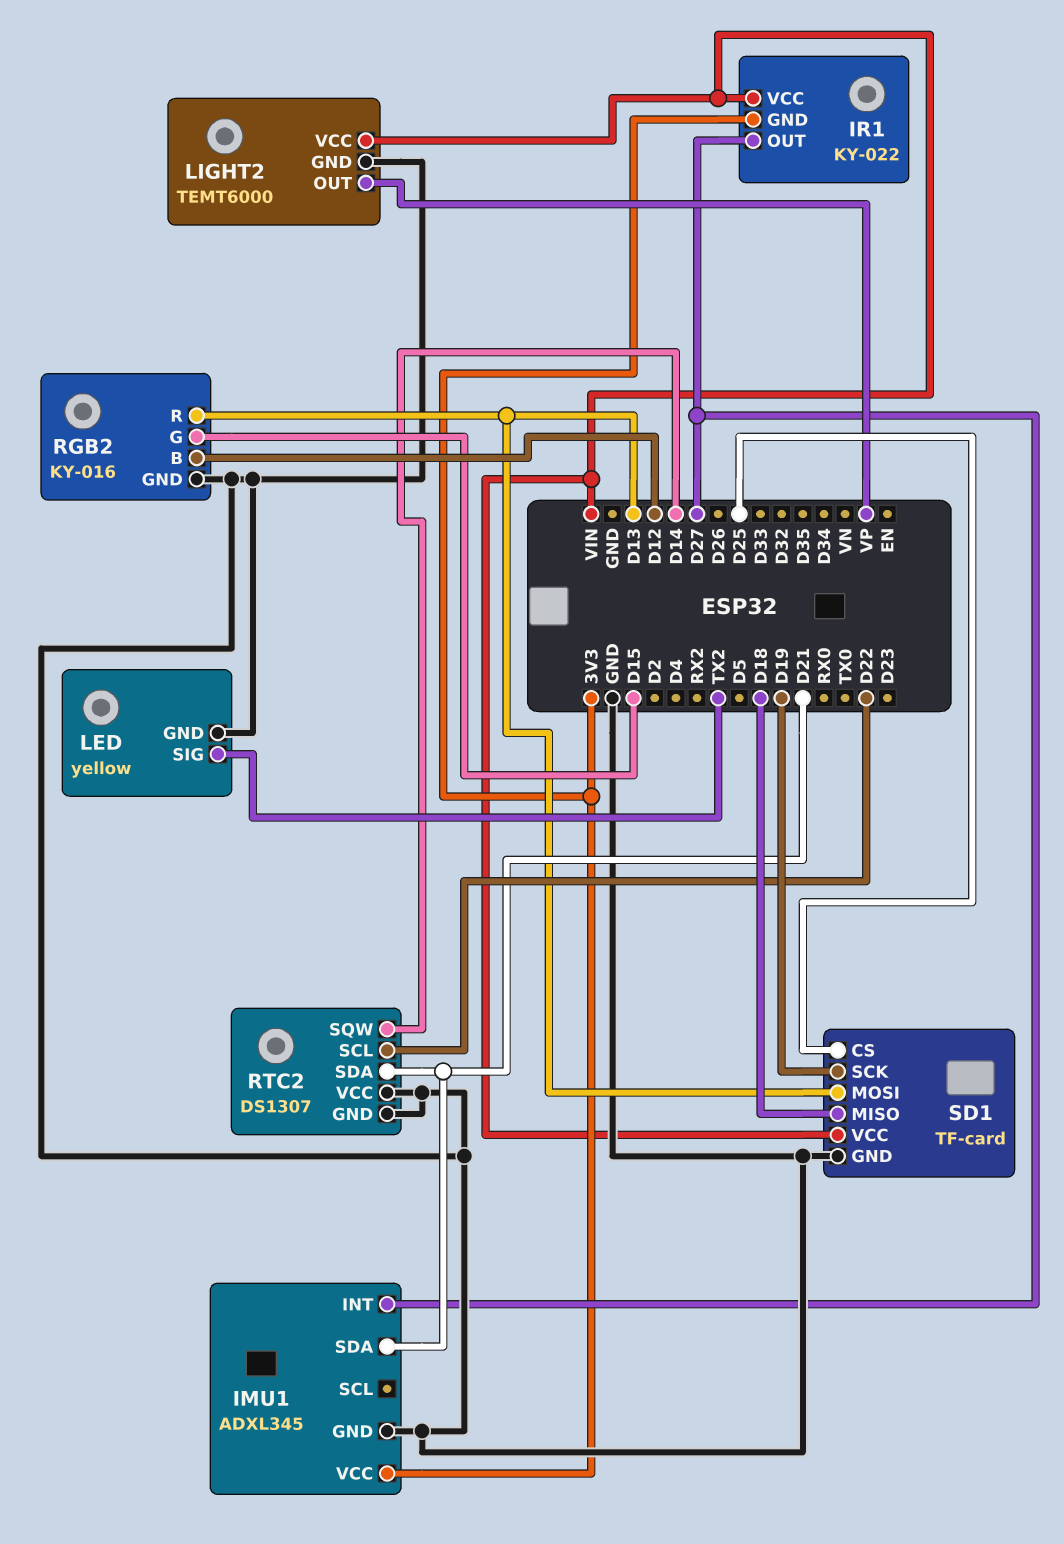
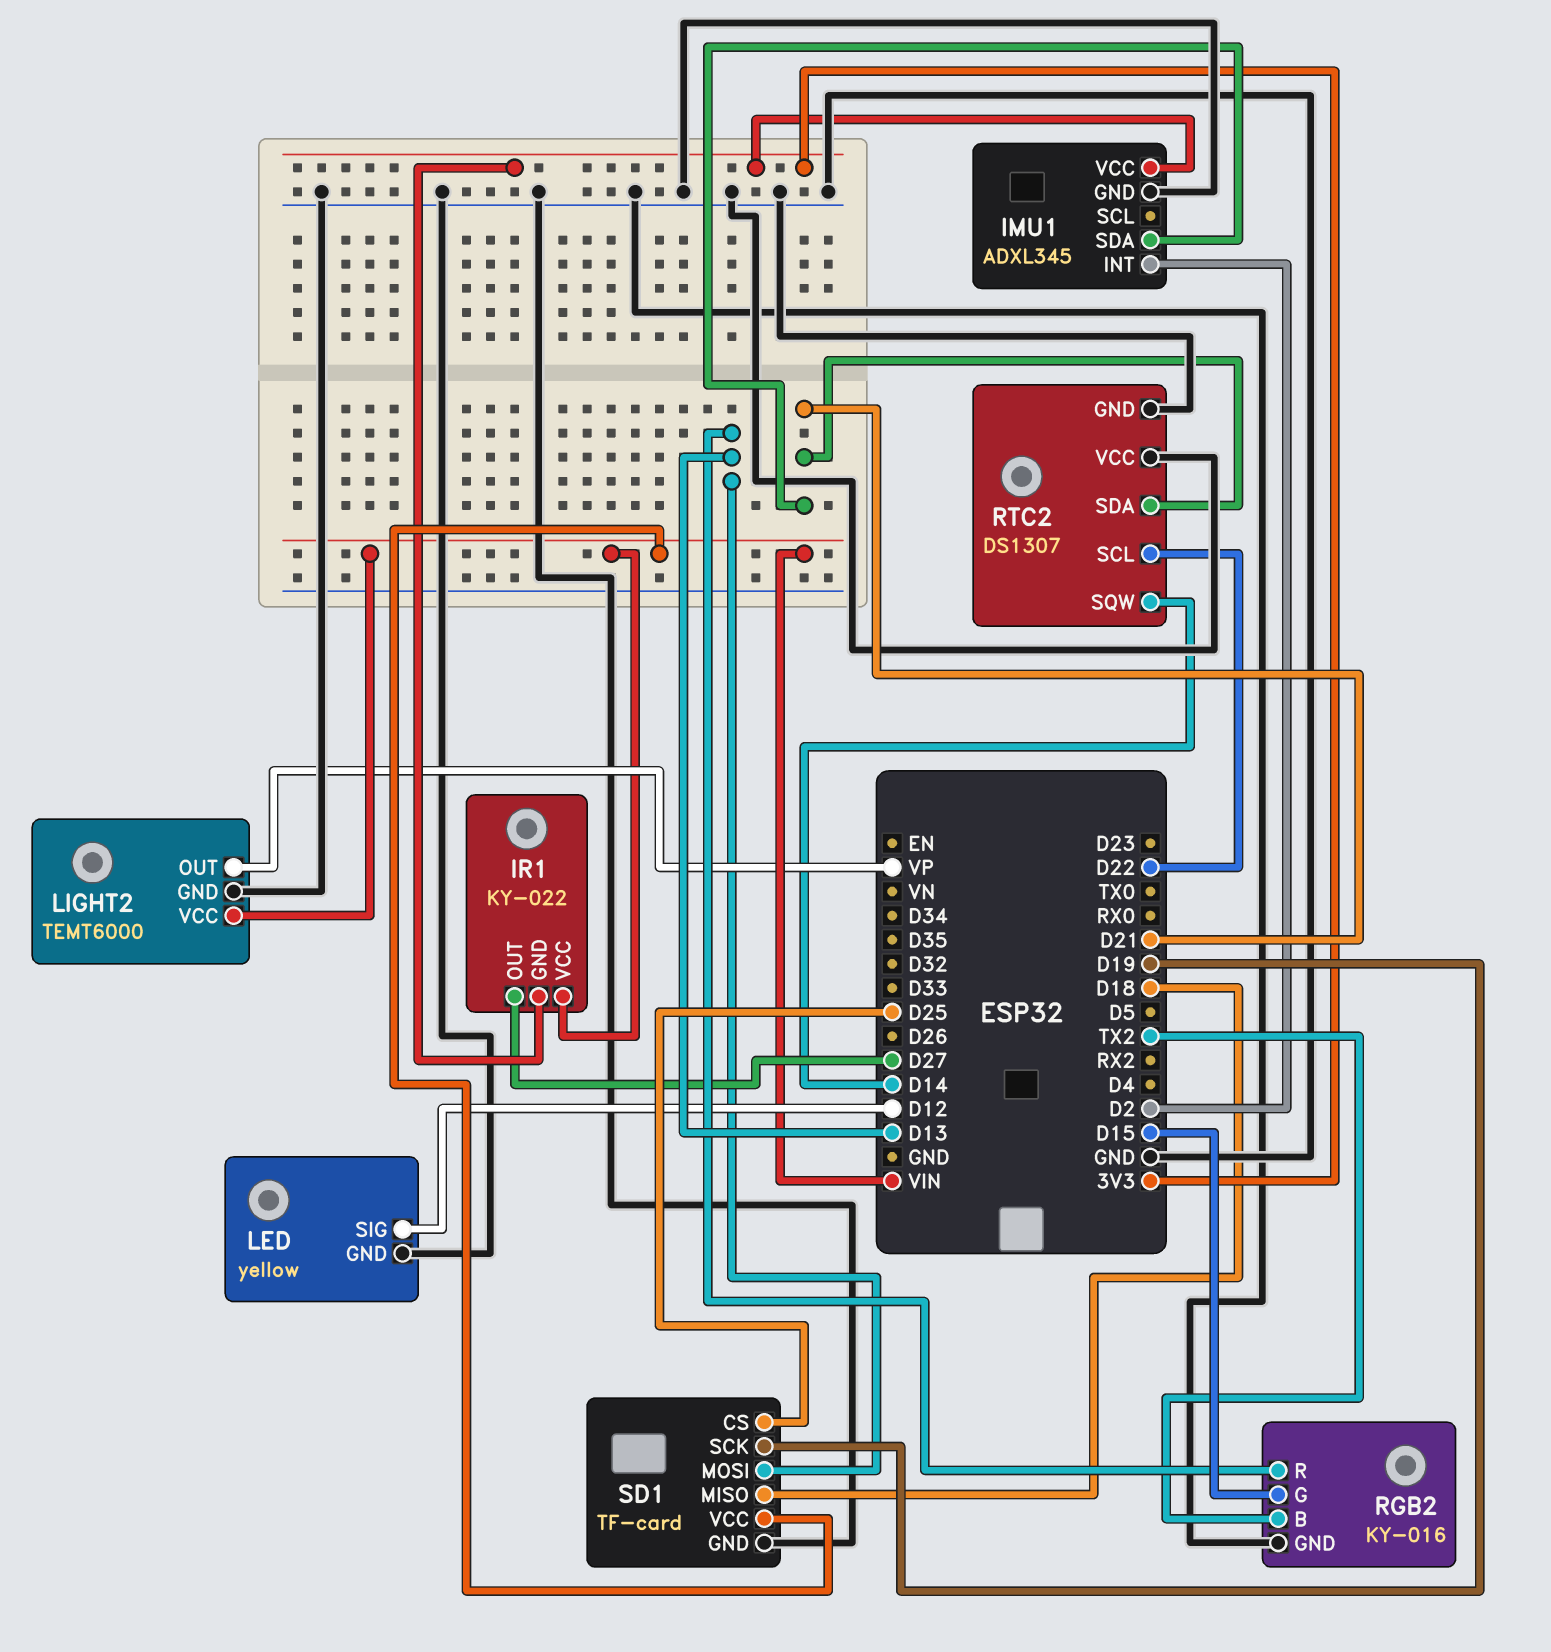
IMU1 pin INT: D27 -> D2
LED pin SIG: TX2 -> D12
RGB2 pin B: D12 -> TX2

